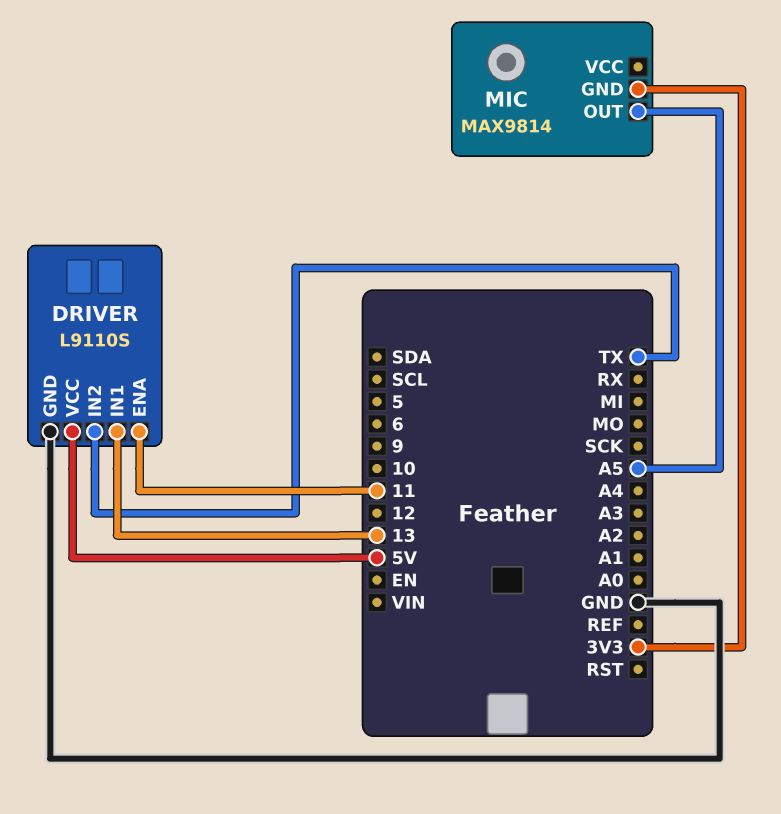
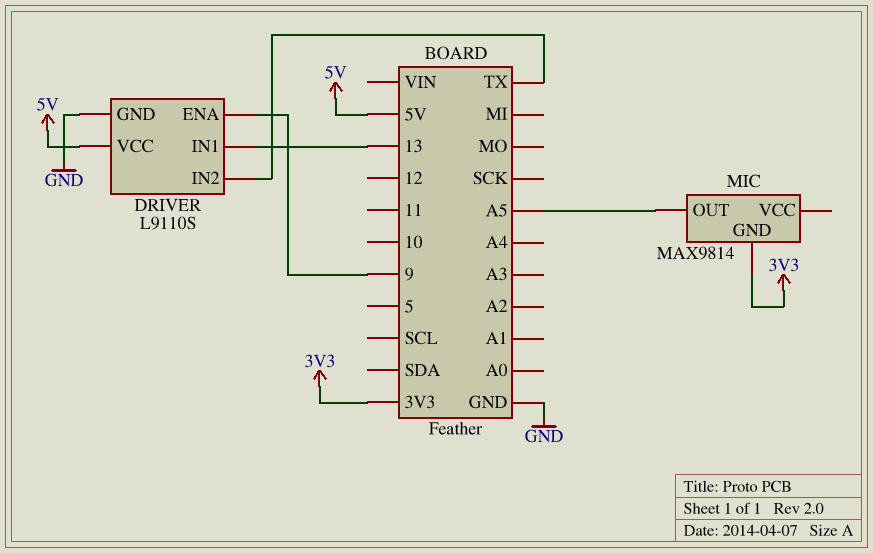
DRIVER pin ENA: 11 -> 9

